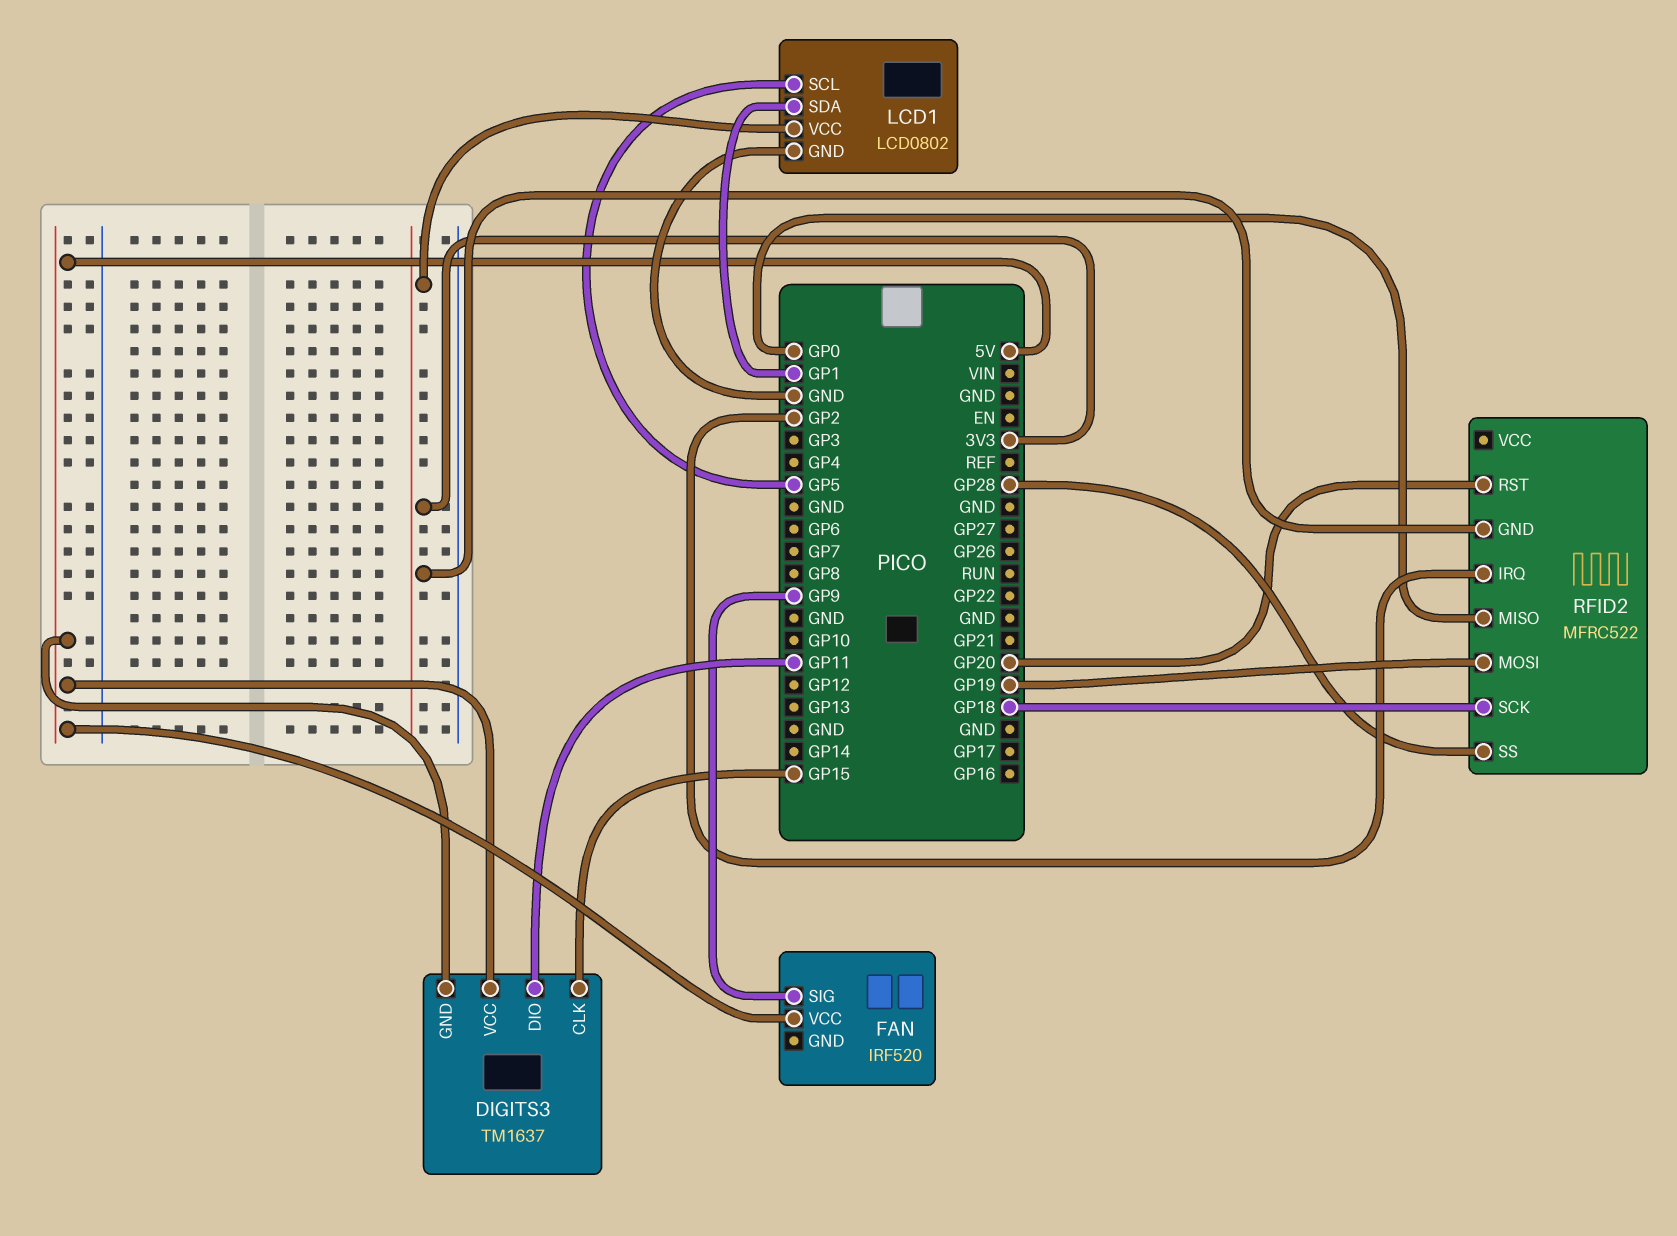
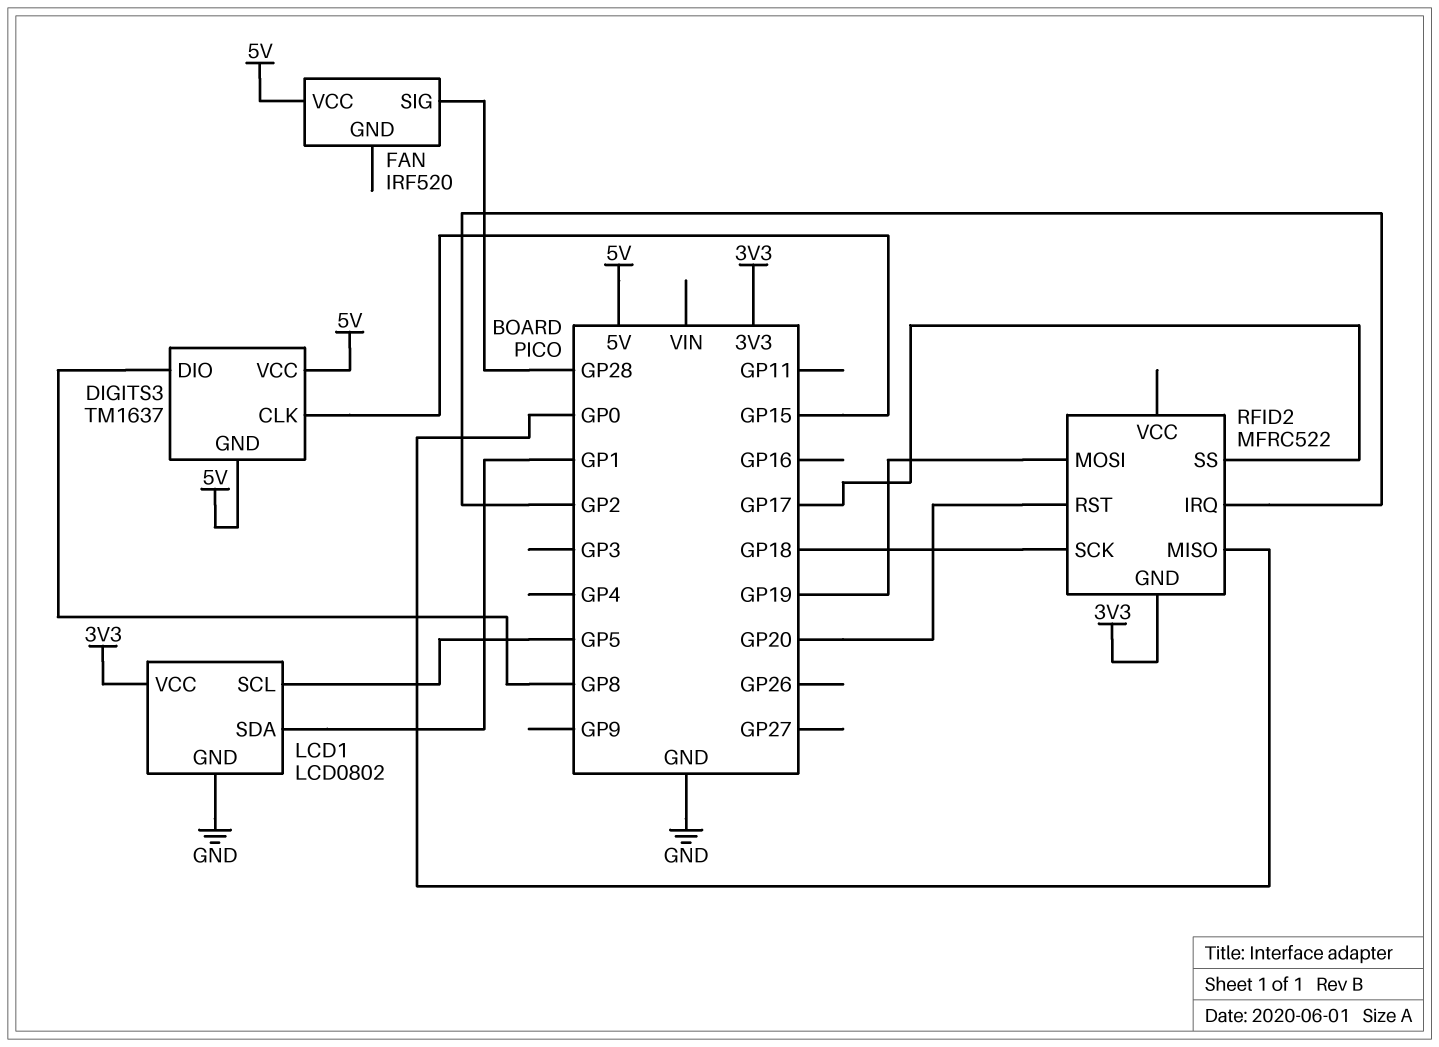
DIGITS3 pin DIO: GP11 -> GP8
FAN pin SIG: GP9 -> GP28
RFID2 pin SS: GP28 -> GP17

